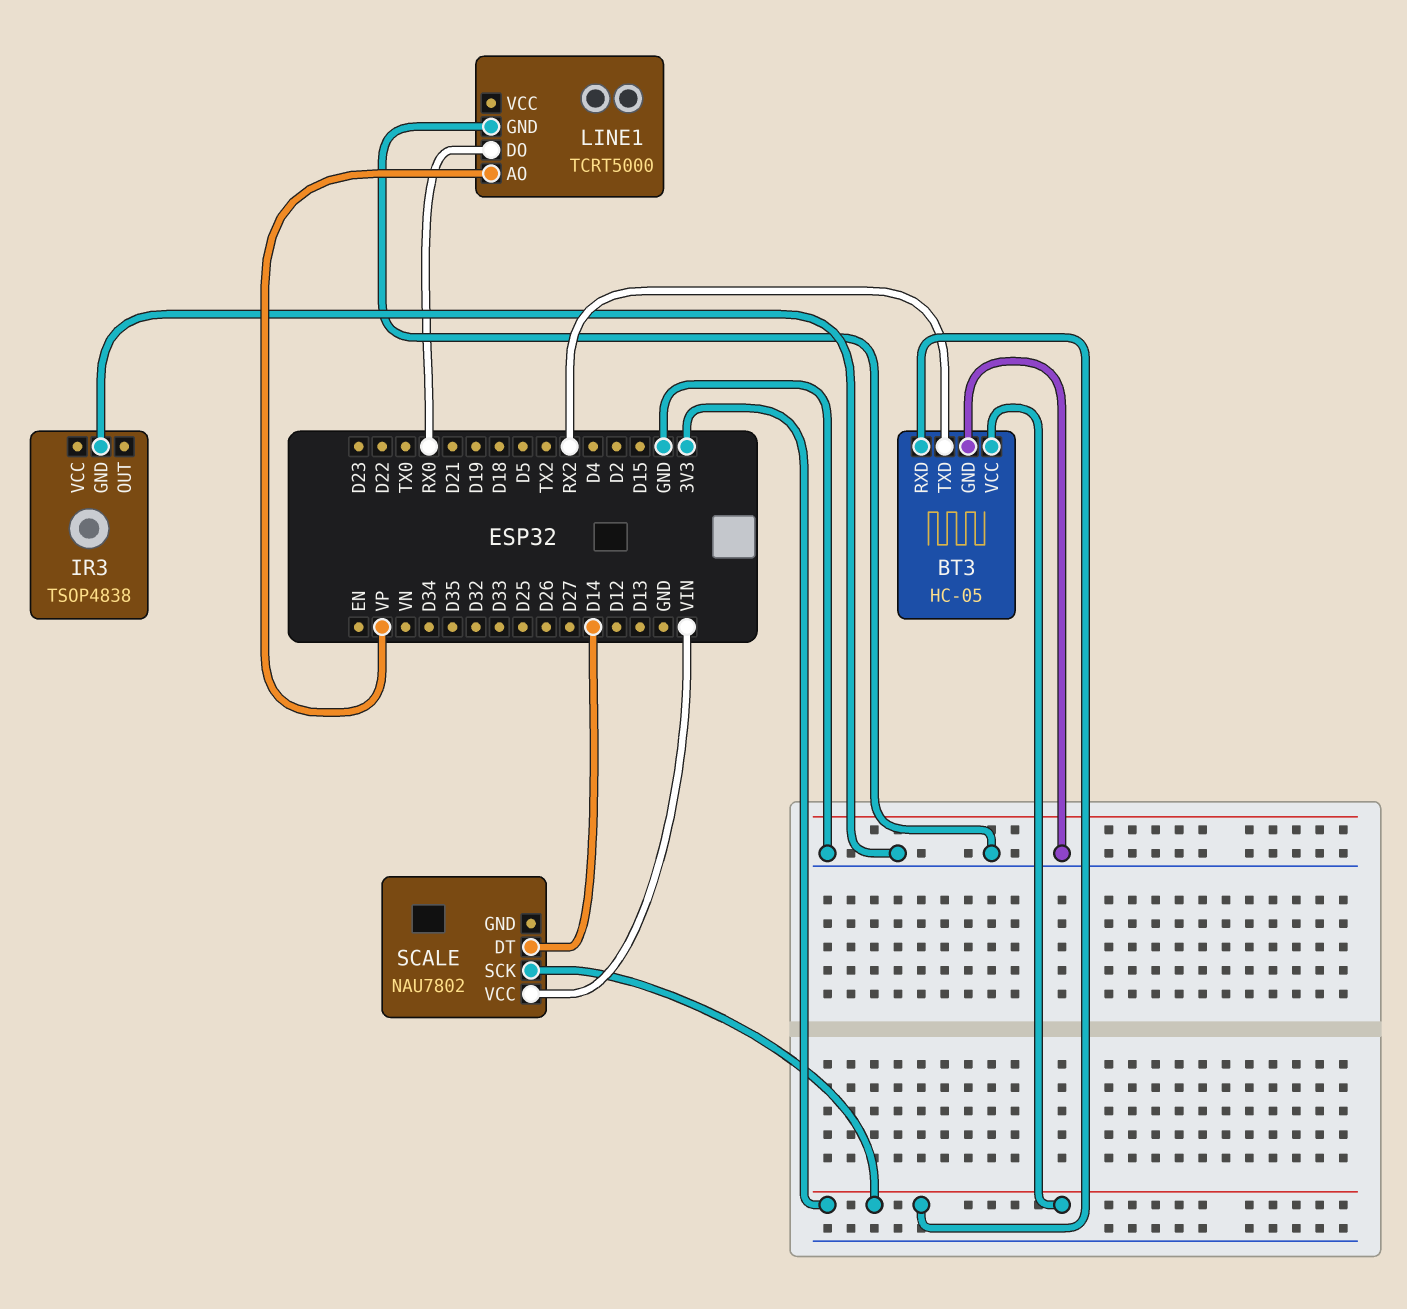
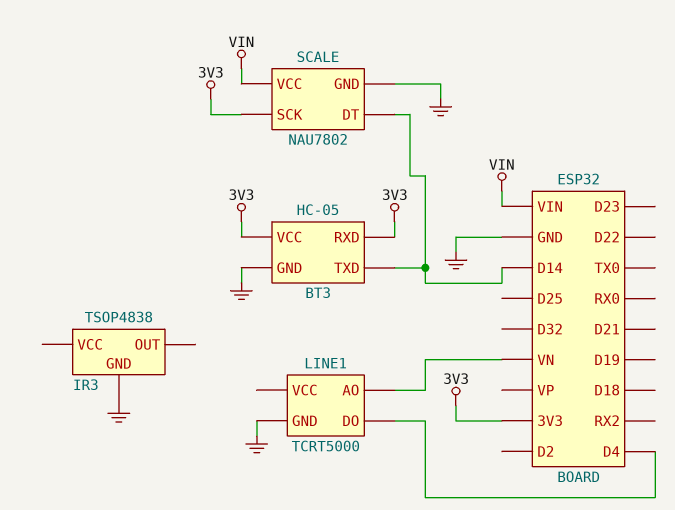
BT3 pin TXD: RX2 -> D14
LINE1 pin AO: VP -> VN
LINE1 pin DO: RX0 -> D4
SCALE pin GND: none -> GND

